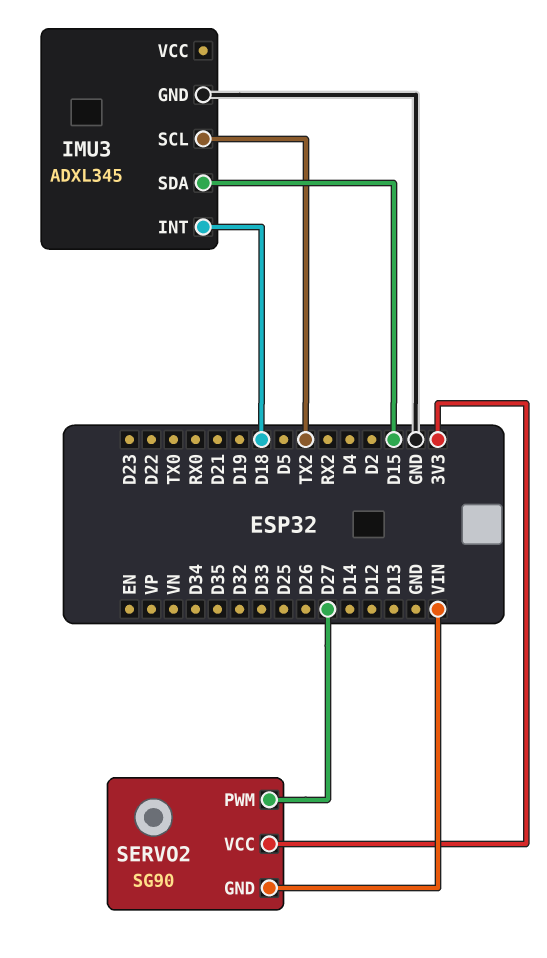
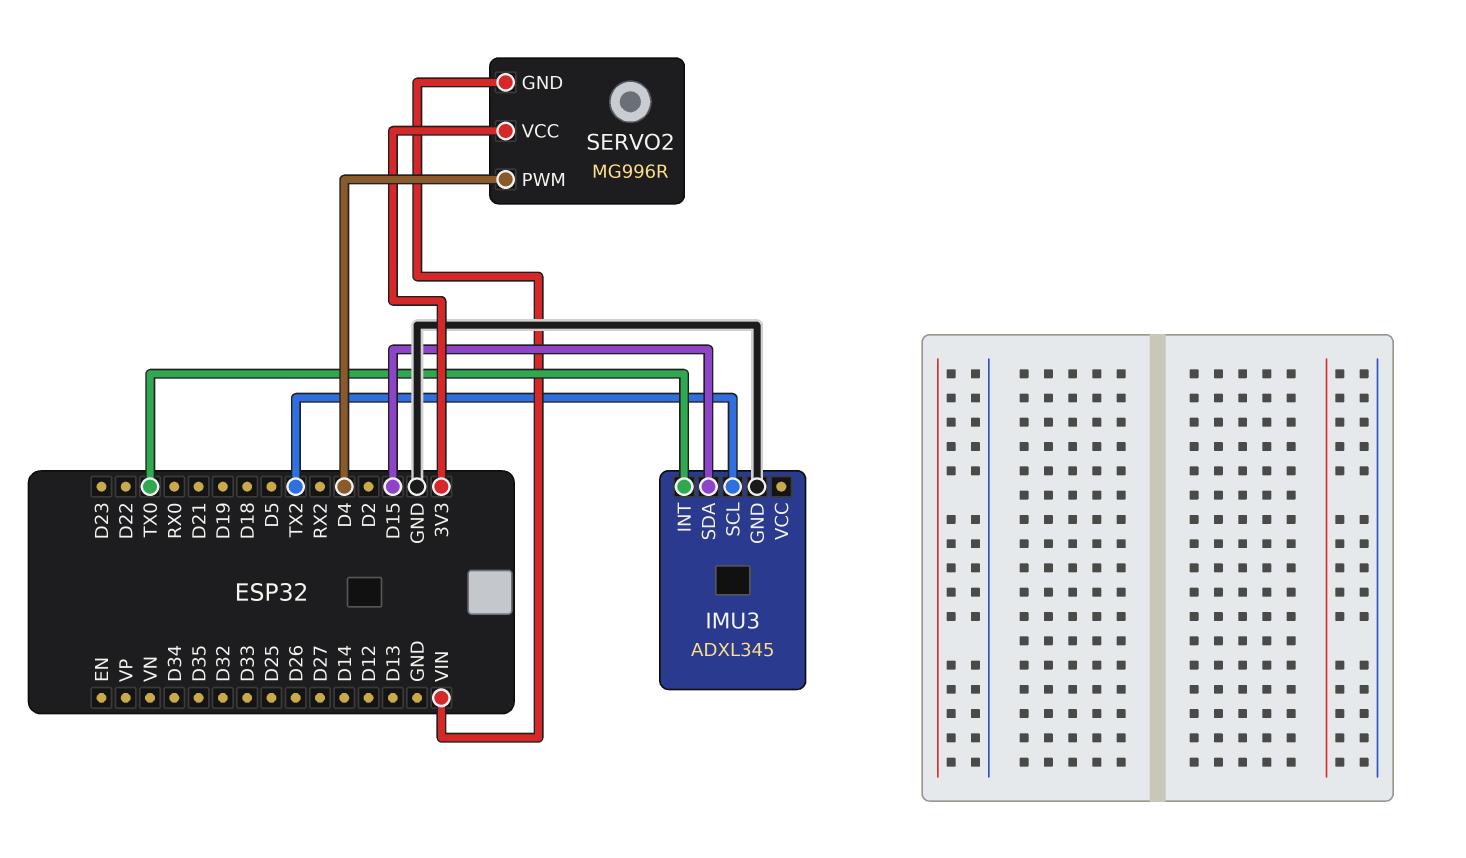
IMU3 pin INT: D18 -> TX0
SERVO2: SG90 -> MG996R
SERVO2 pin PWM: D27 -> D4

